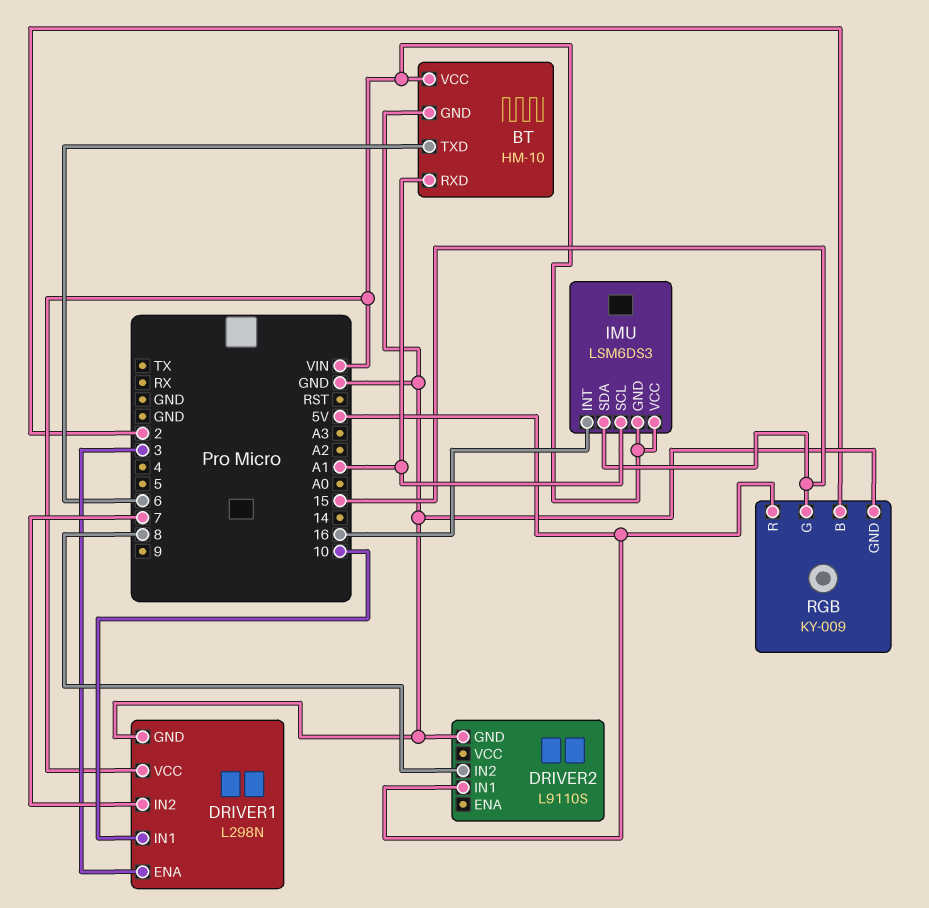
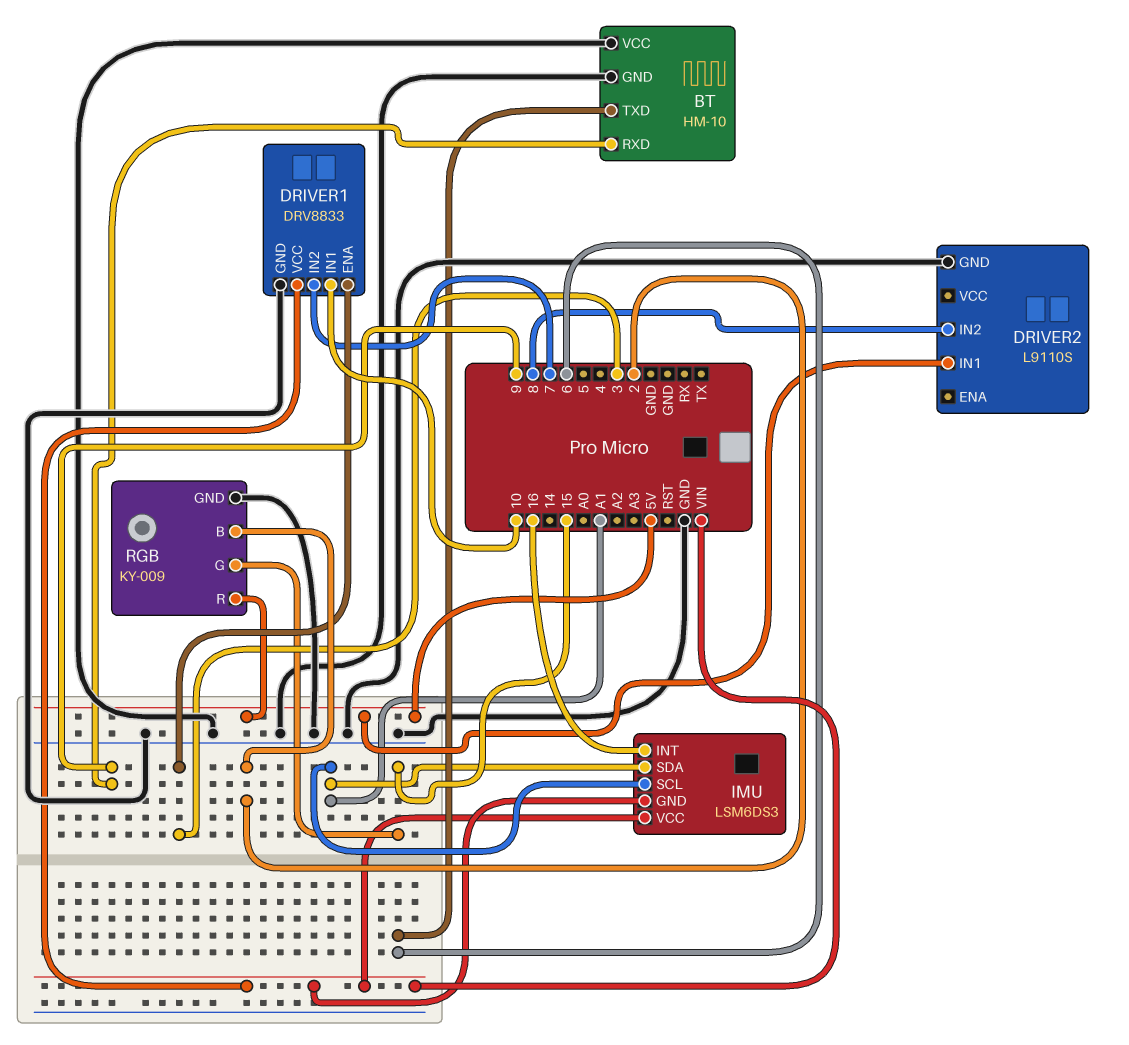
BT pin RXD: A1 -> 9
BT pin VCC: VIN -> GND
DRIVER1: L298N -> DRV8833
IMU pin SDA: 15 -> A1

